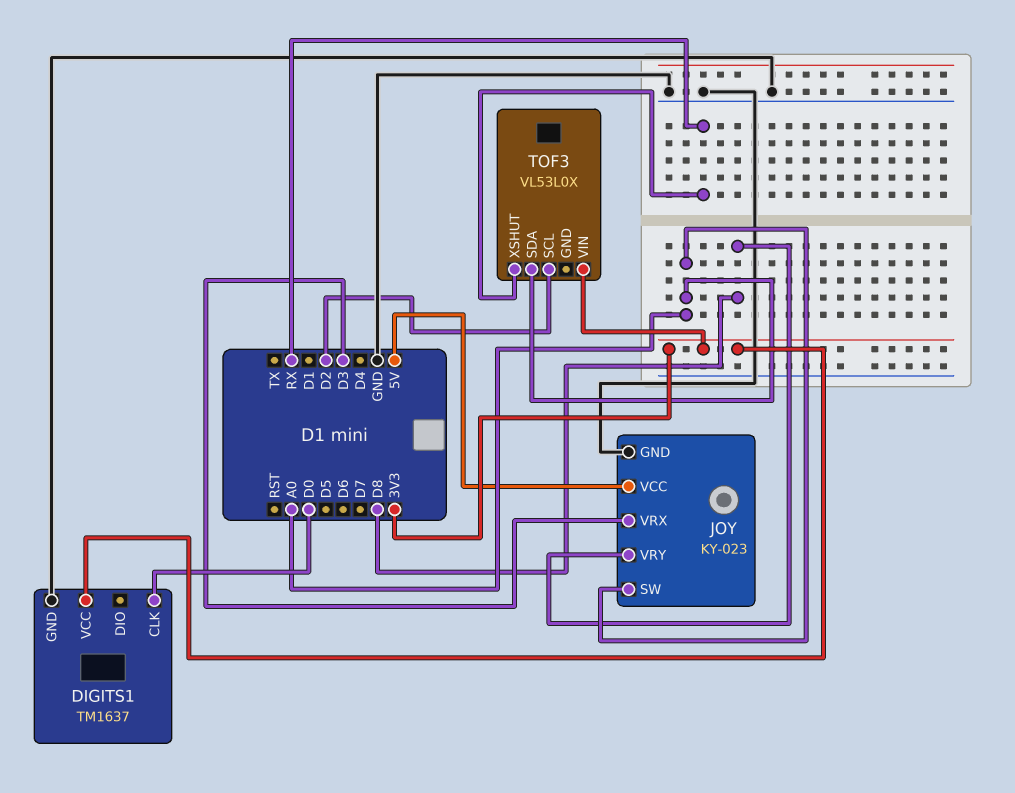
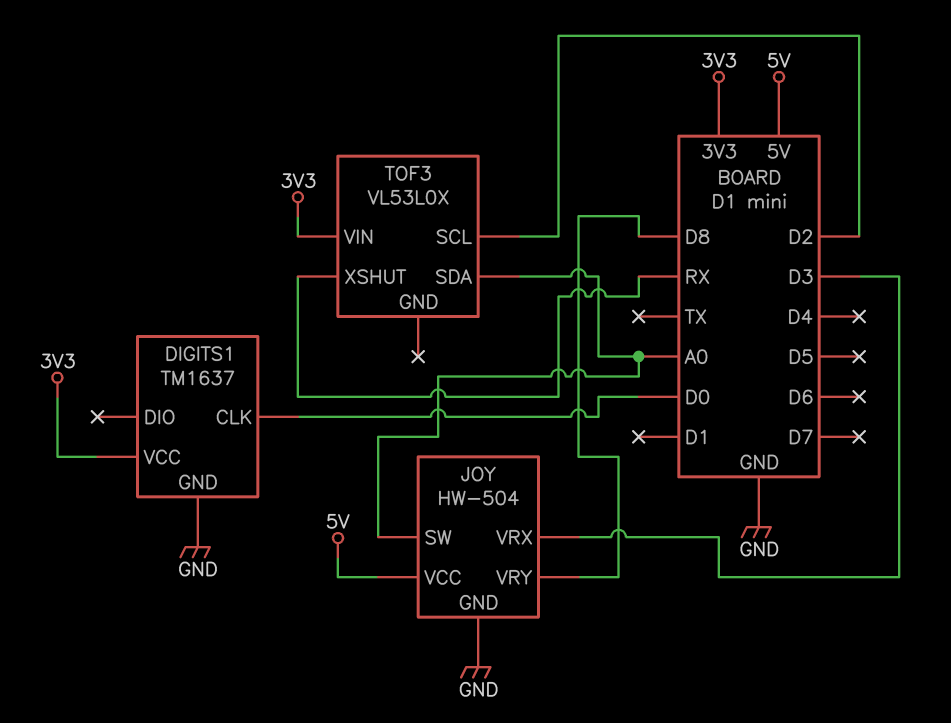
JOY: KY-023 -> HW-504

